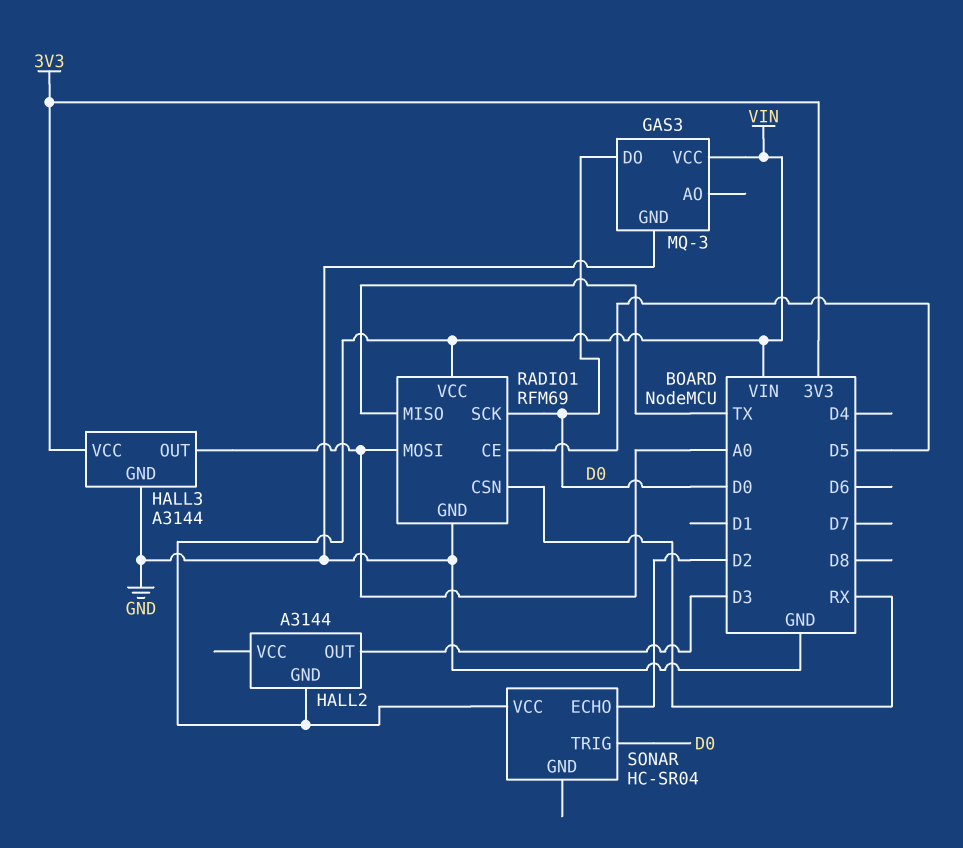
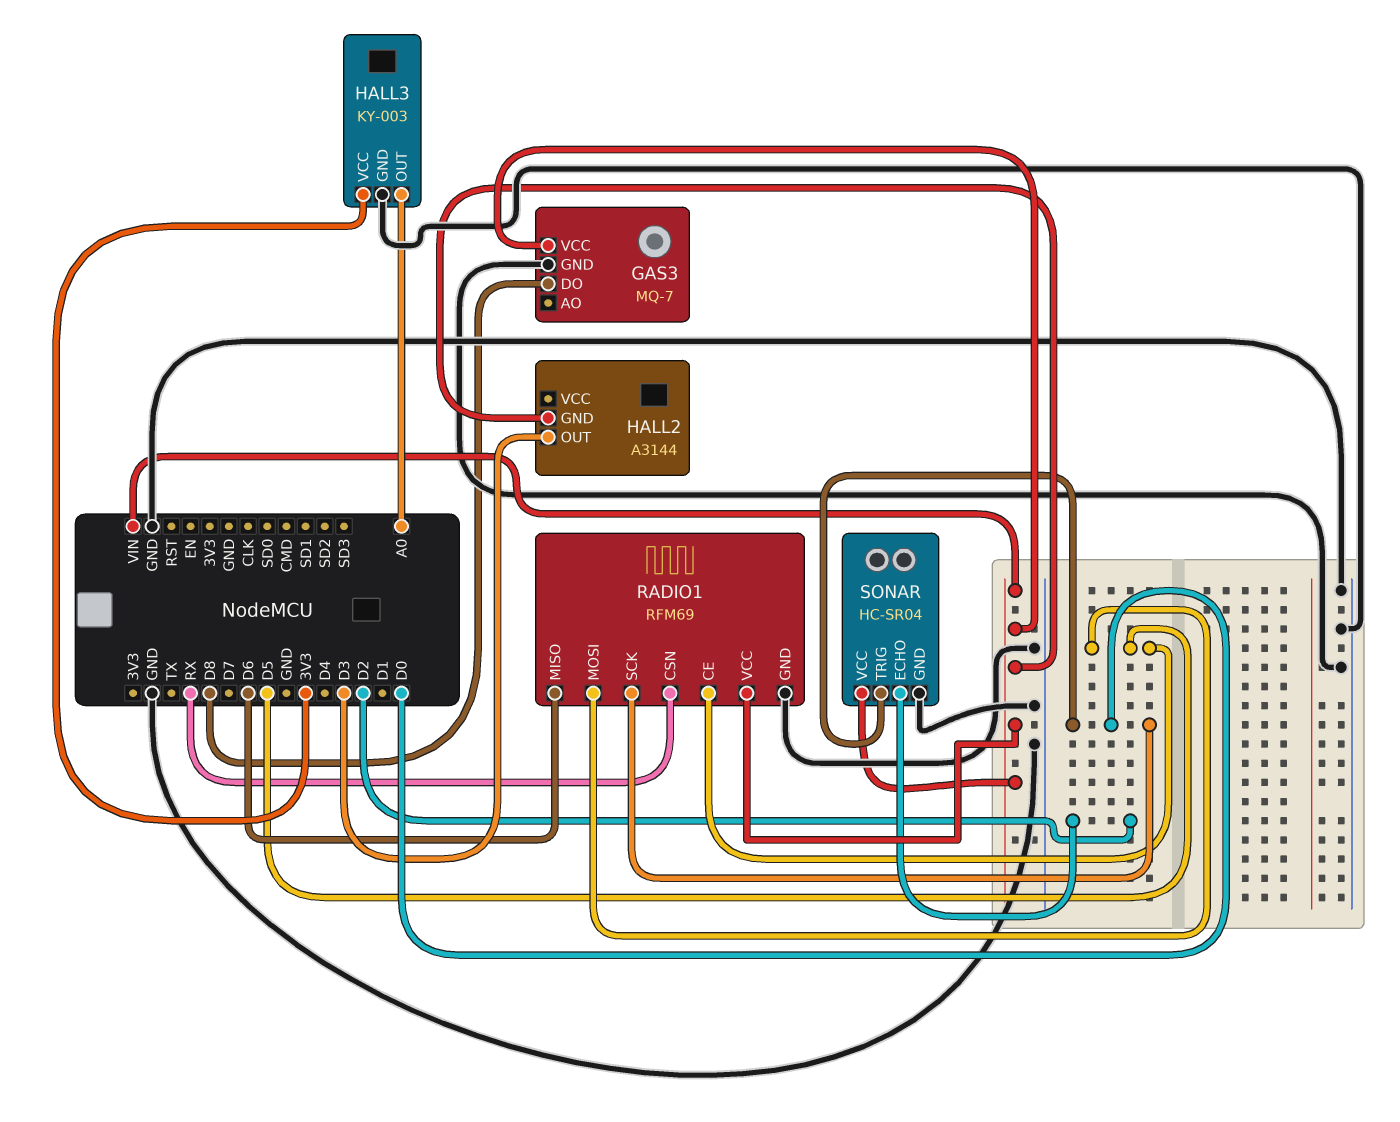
GAS3: MQ-3 -> MQ-7
GAS3 pin DO: D0 -> D8
HALL3: A3144 -> KY-003
RADIO1 pin MISO: TX -> D6
RADIO1 pin MOSI: A0 -> D5
SONAR pin GND: none -> GND

